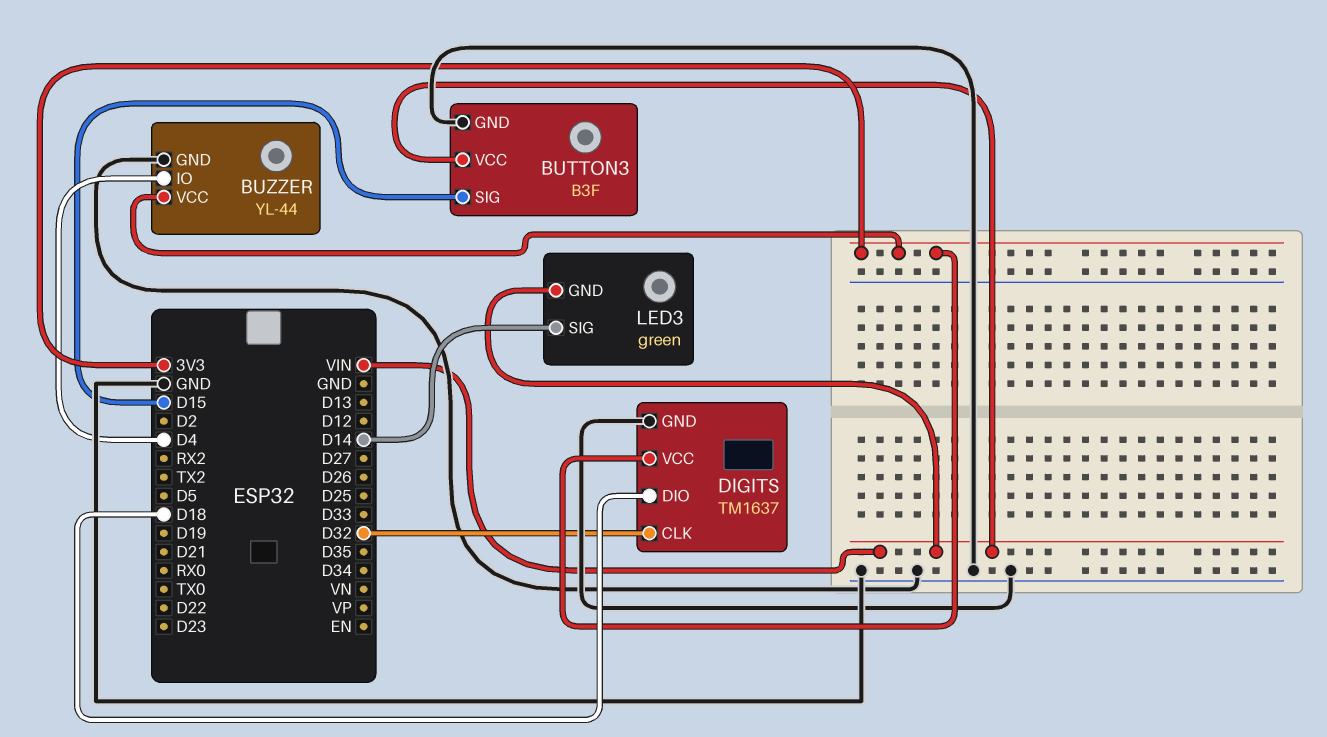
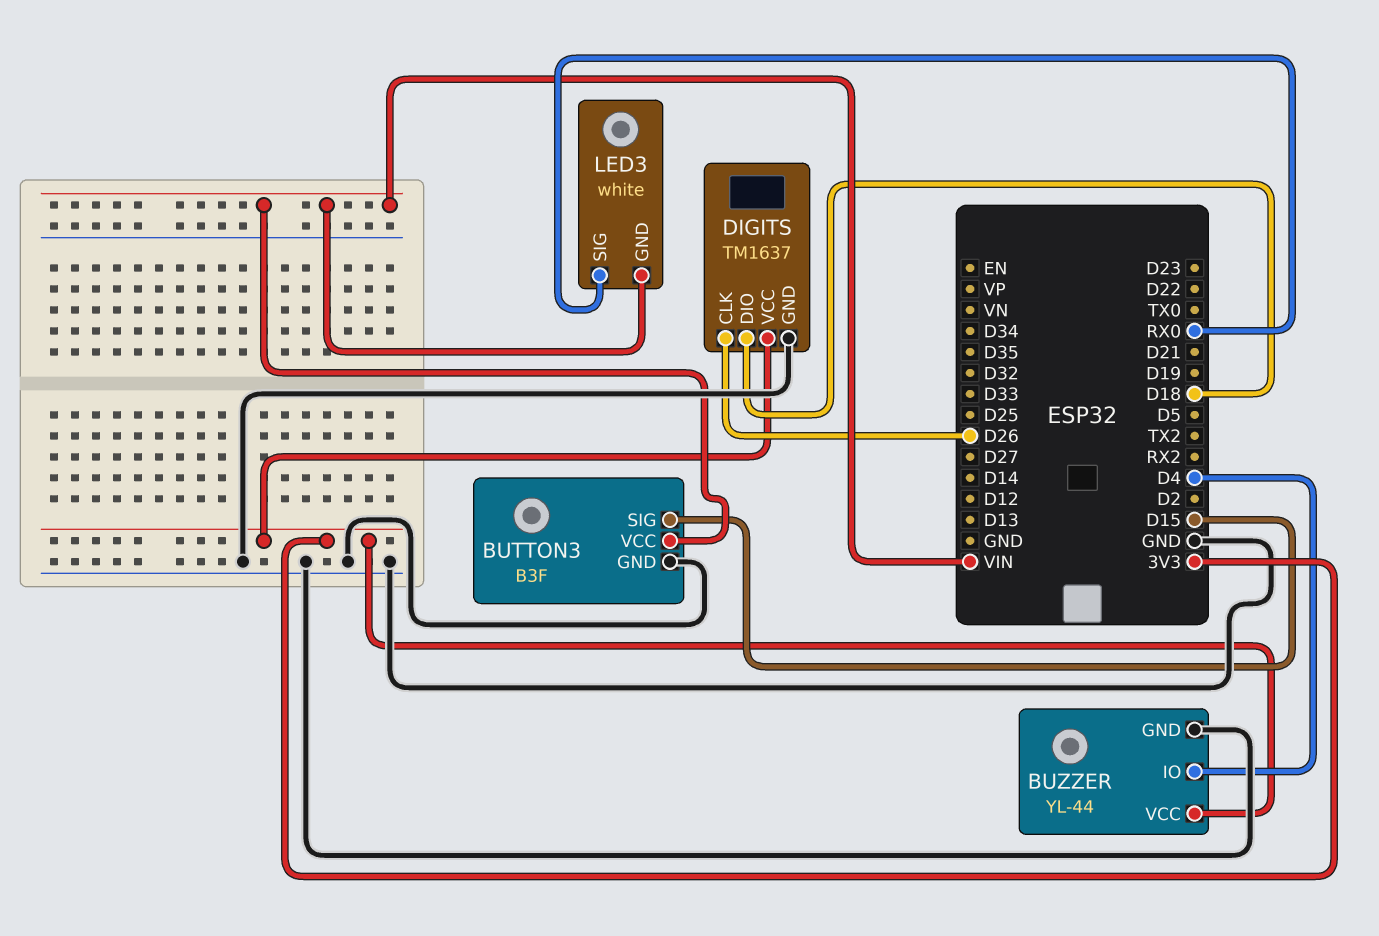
DIGITS pin CLK: D32 -> D26
LED3: green -> white
LED3 pin SIG: D14 -> RX0

